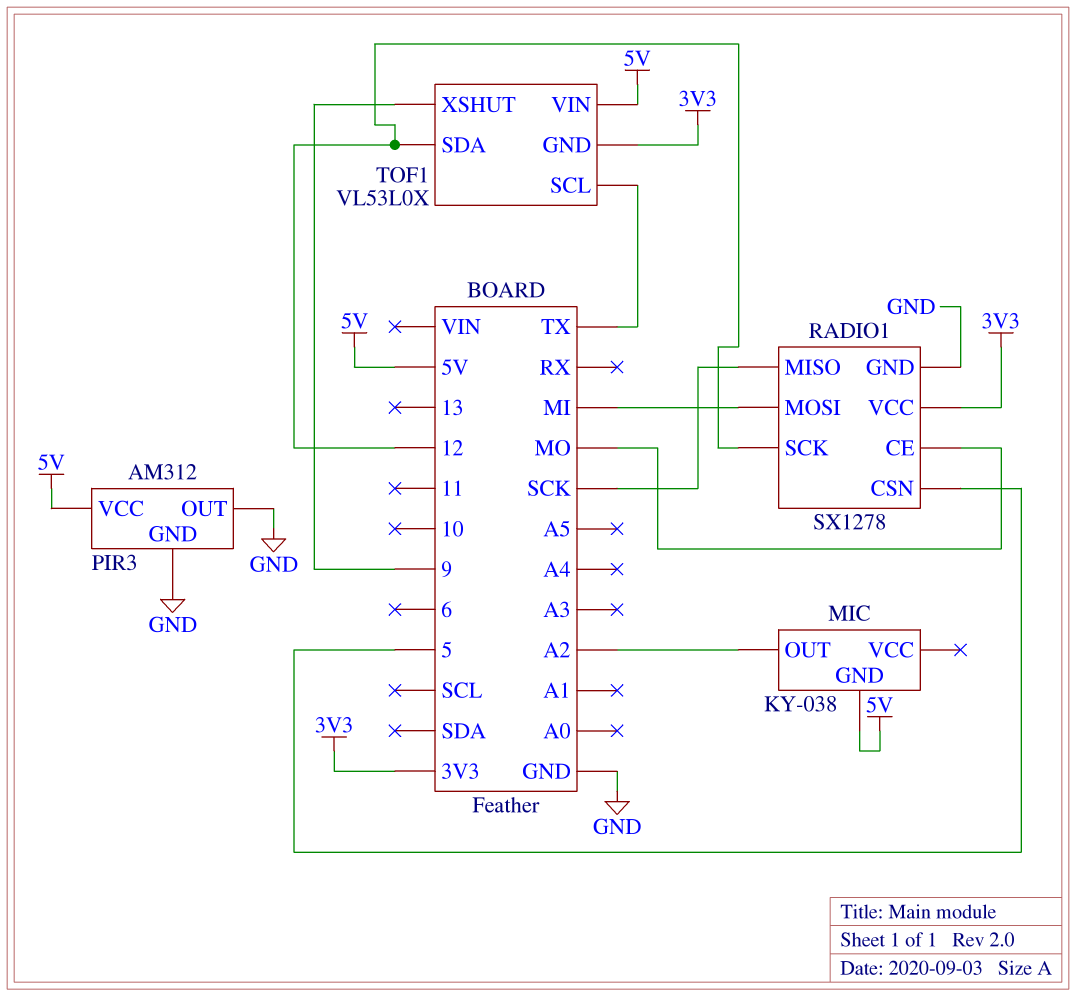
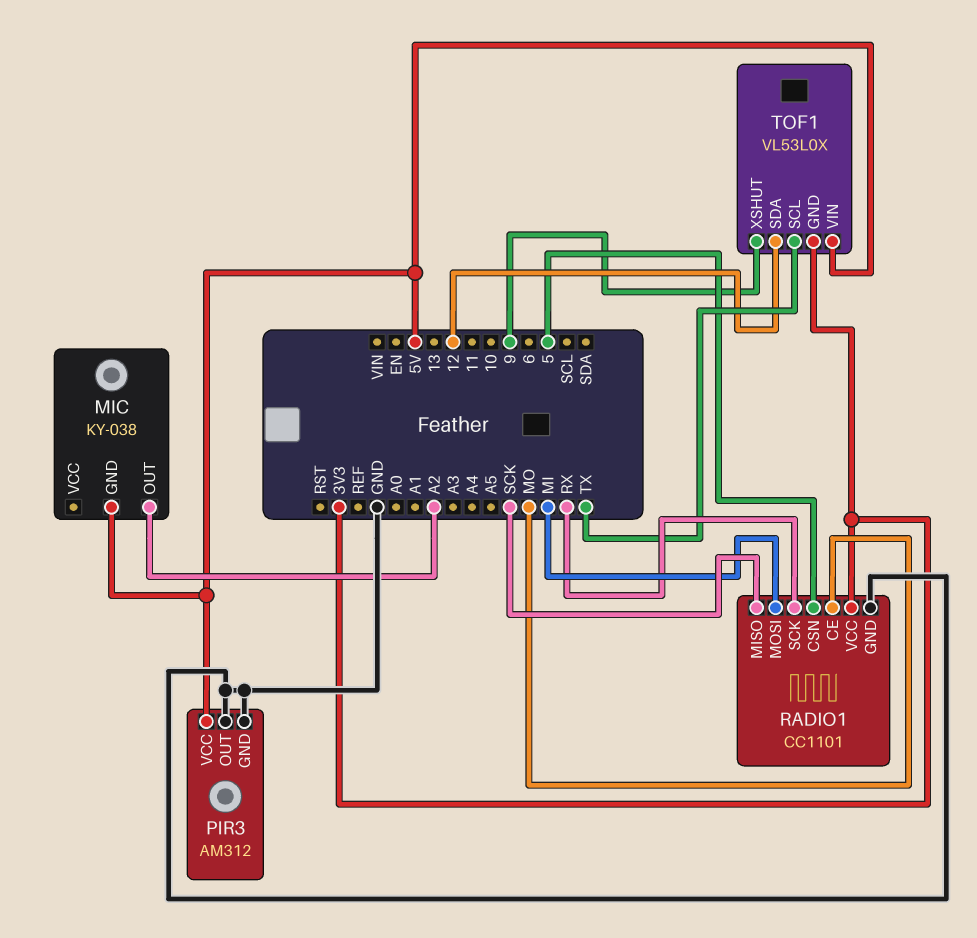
RADIO1: SX1278 -> CC1101
RADIO1 pin SCK: 12 -> RX

